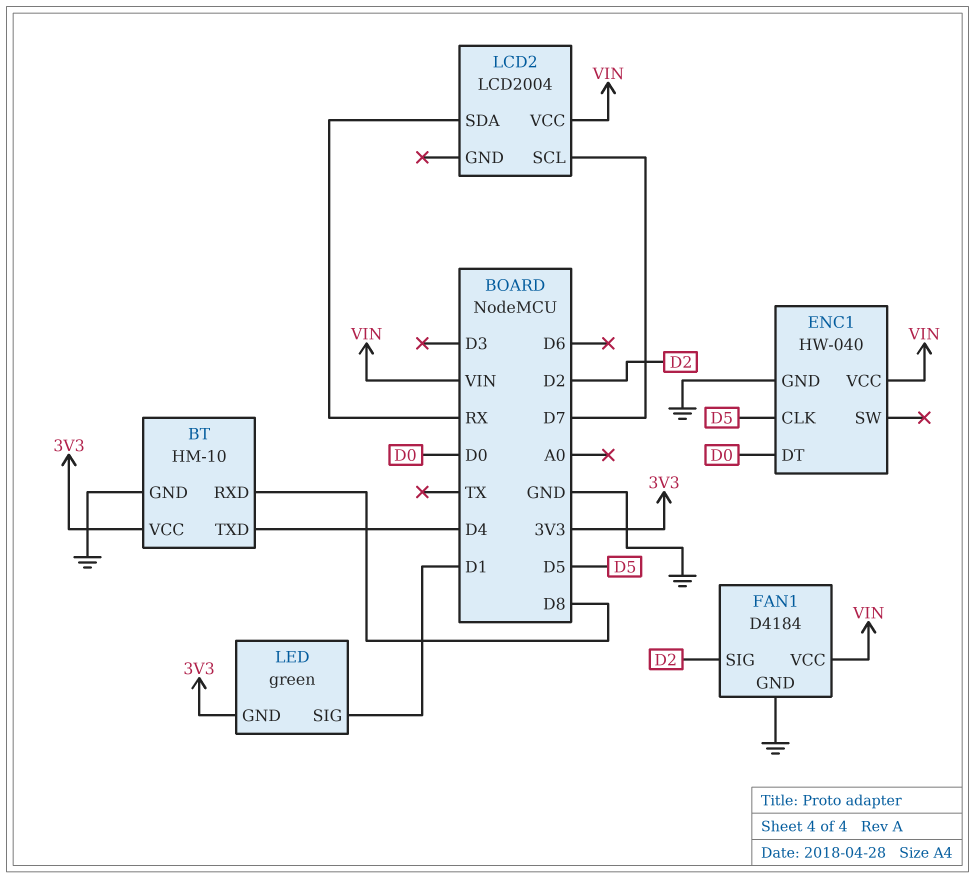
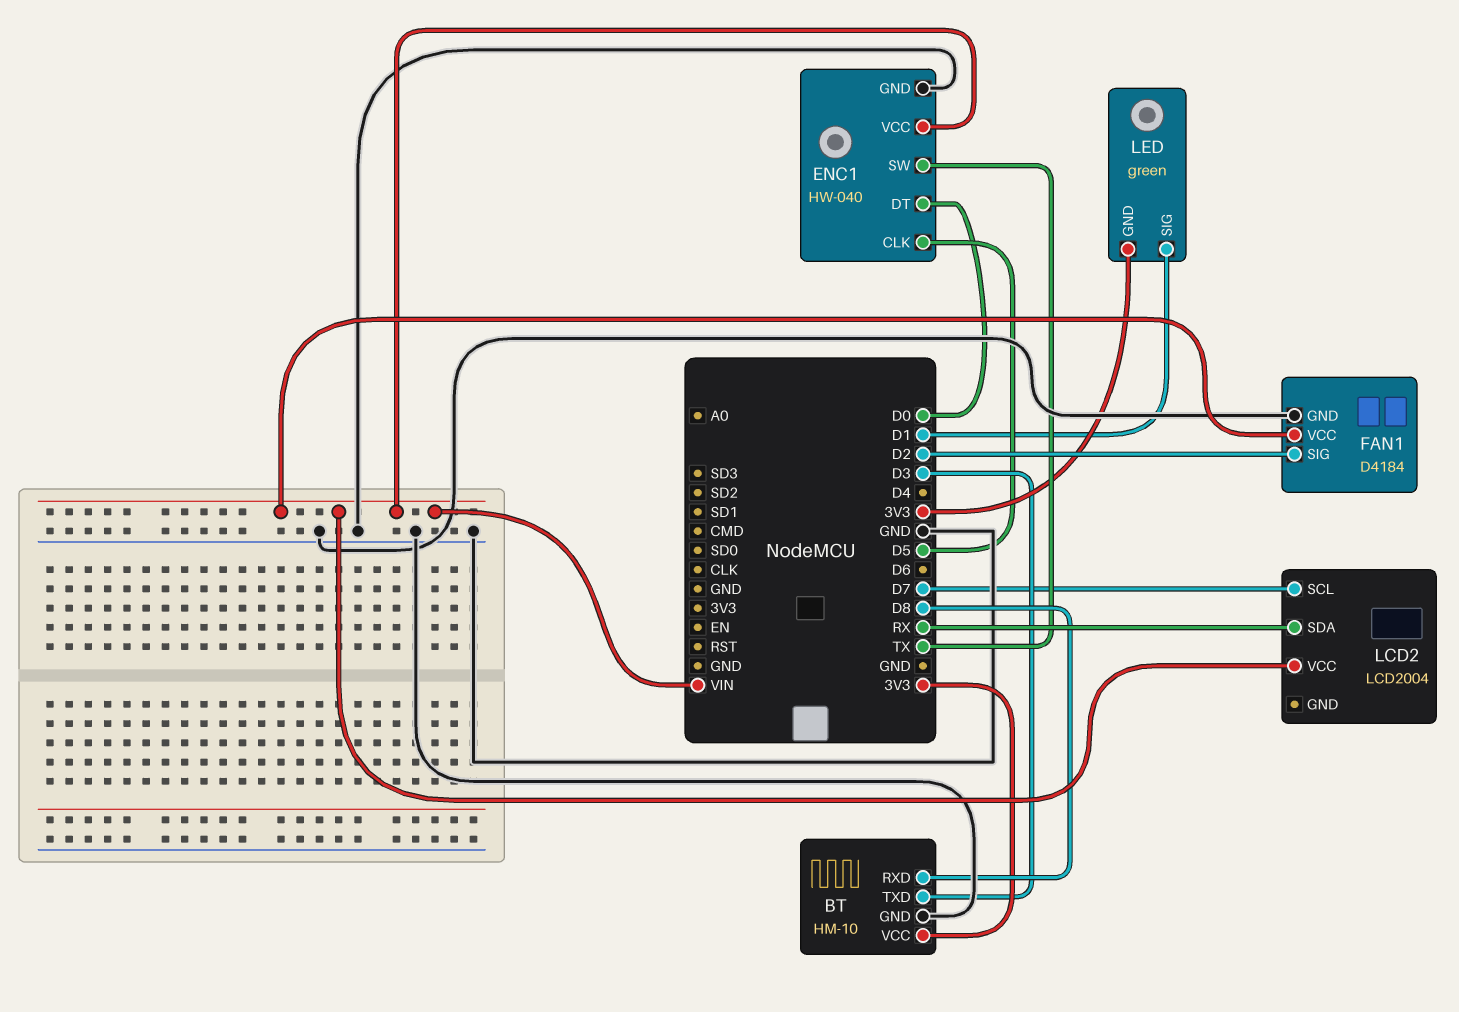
BT pin TXD: D4 -> D3
ENC1 pin SW: none -> TX

